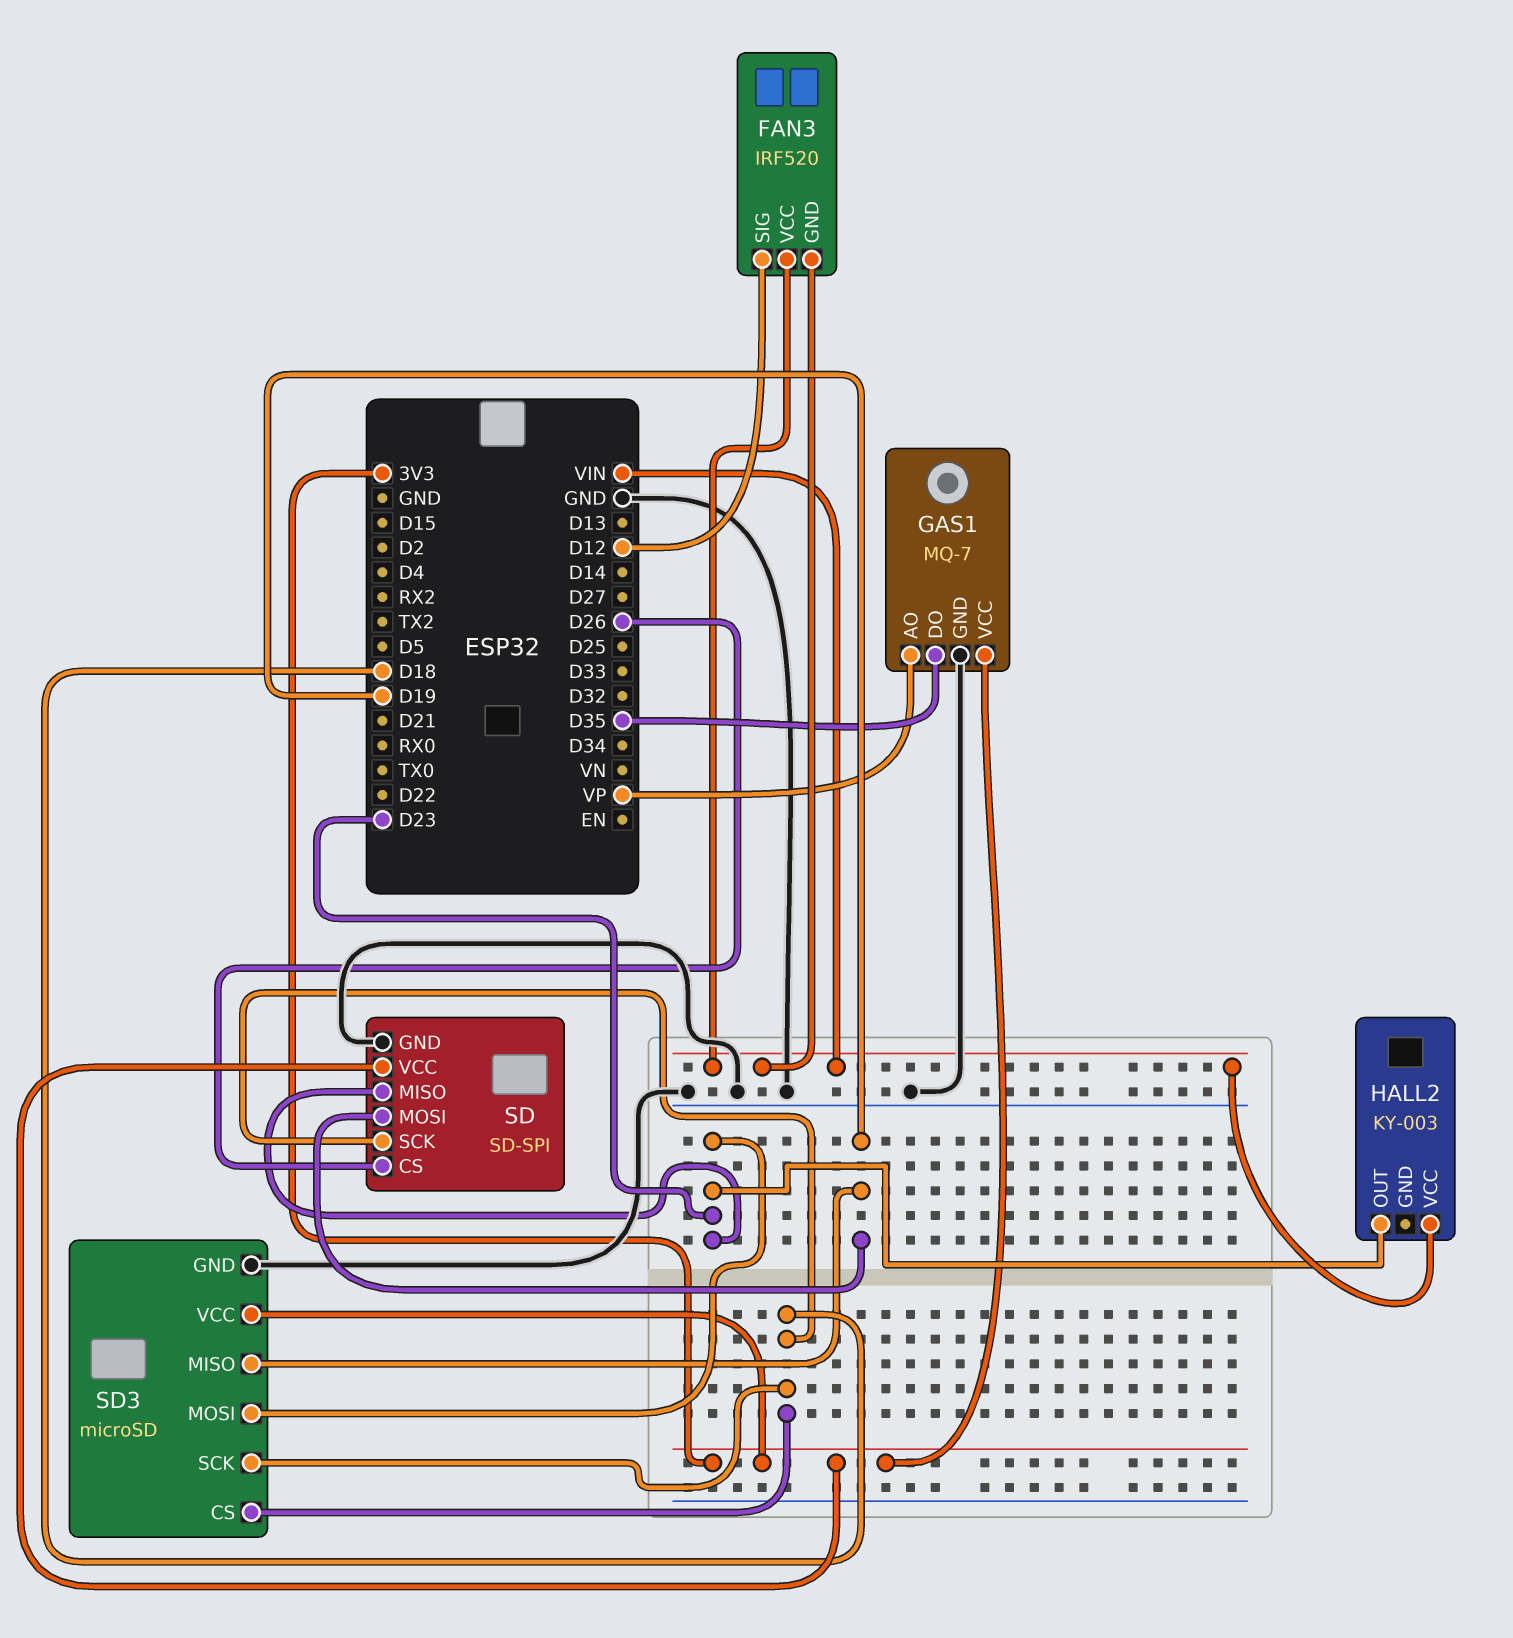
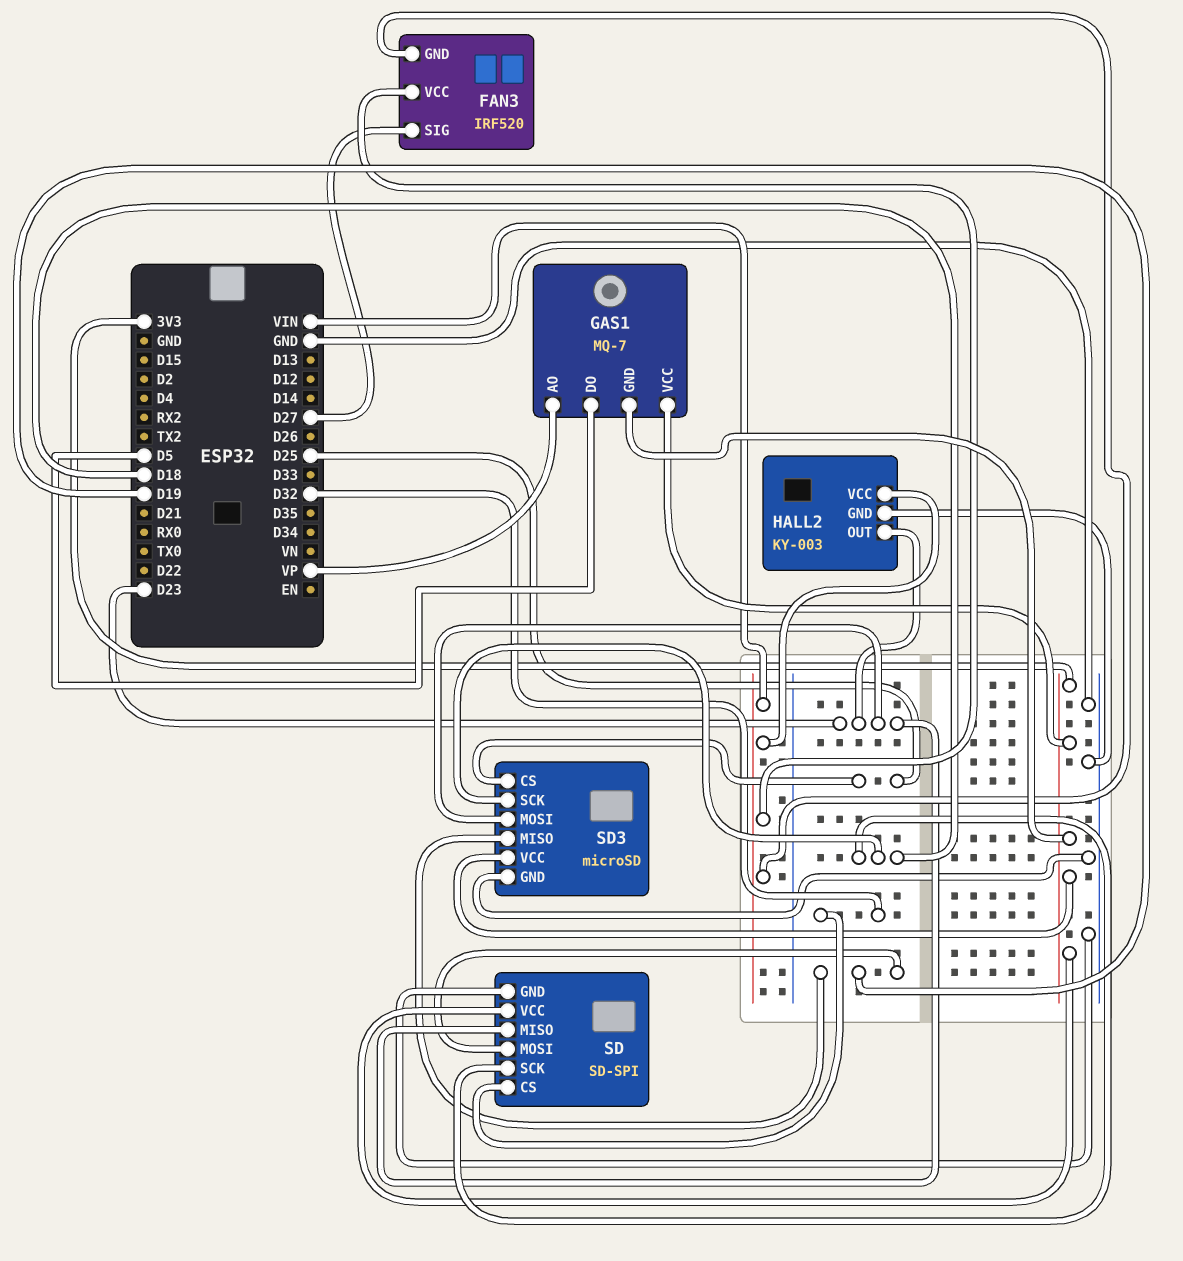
FAN3 pin SIG: D12 -> D27
GAS1 pin DO: D35 -> D5
GAS1 pin GND: GND -> 3V3
HALL2 pin GND: none -> GND
SD pin CS: D26 -> D32
SD3 pin CS: D18 -> D25

